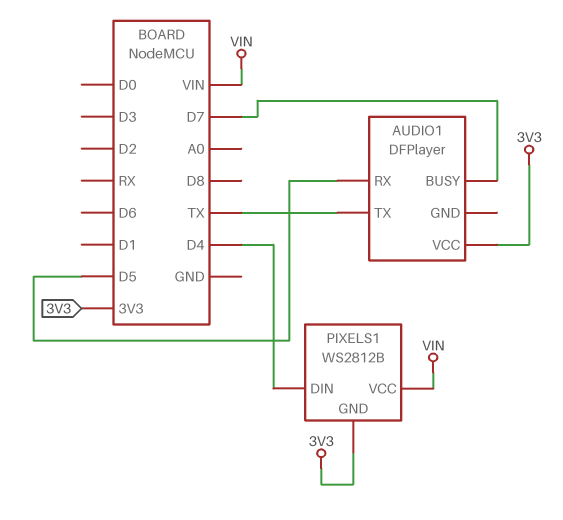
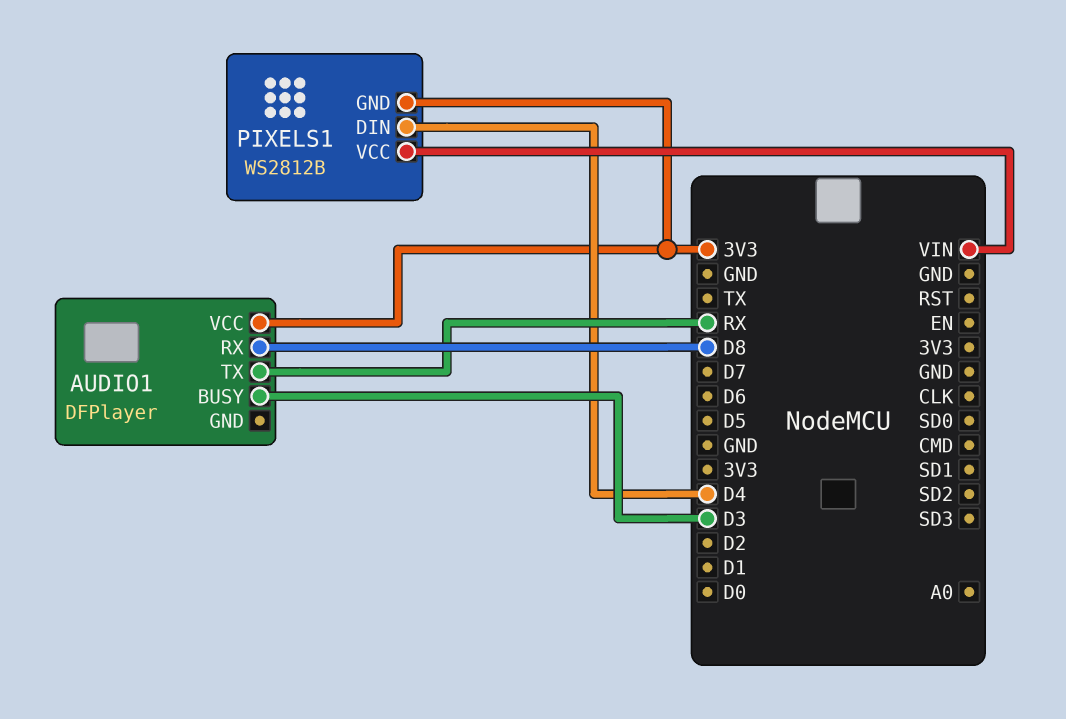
AUDIO1 pin BUSY: D7 -> D3
AUDIO1 pin RX: D5 -> D8
AUDIO1 pin TX: TX -> RX

